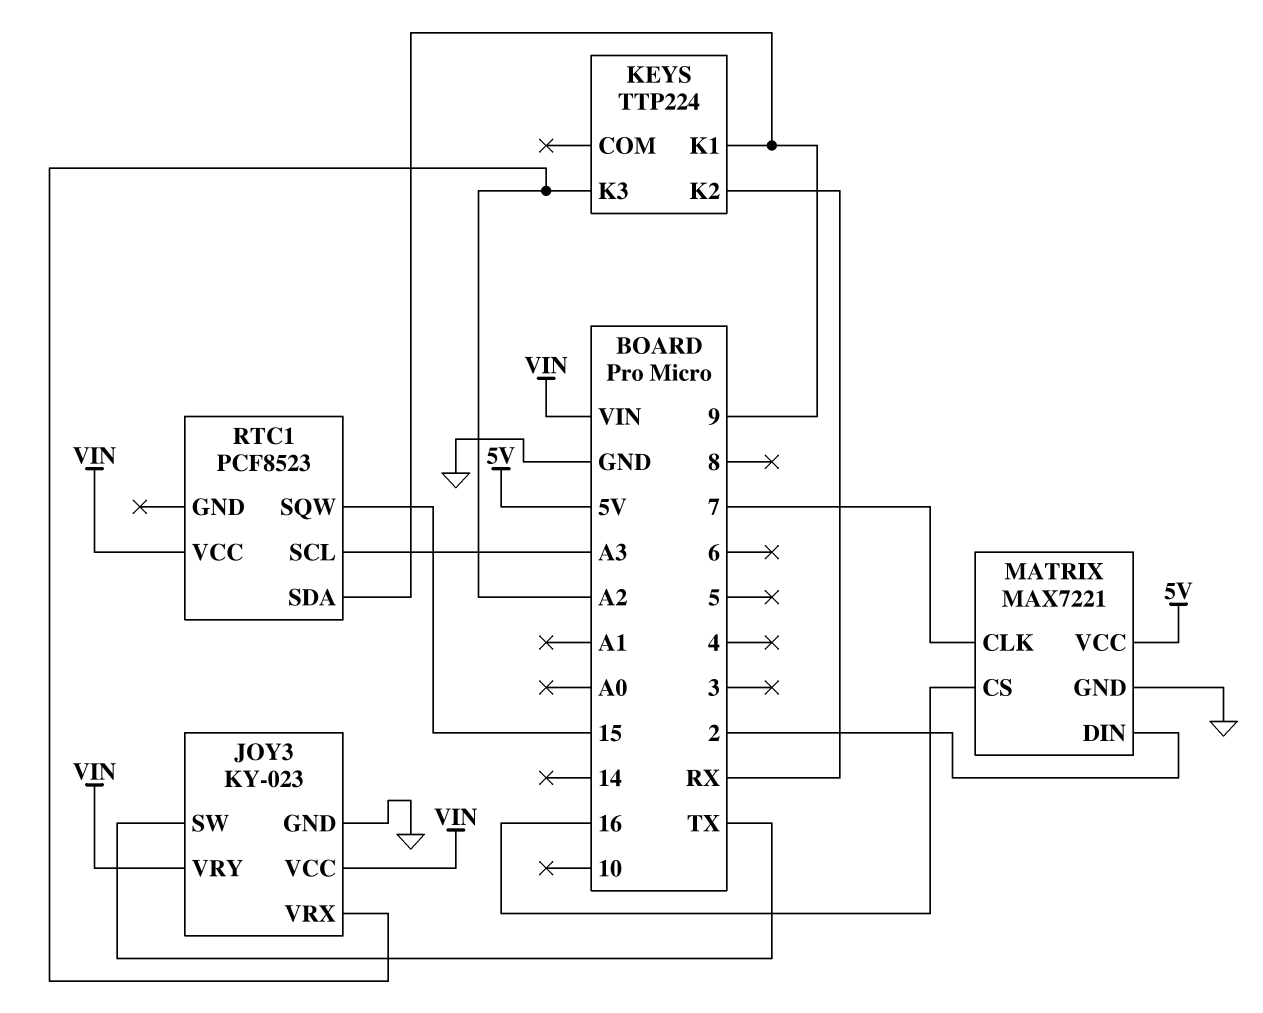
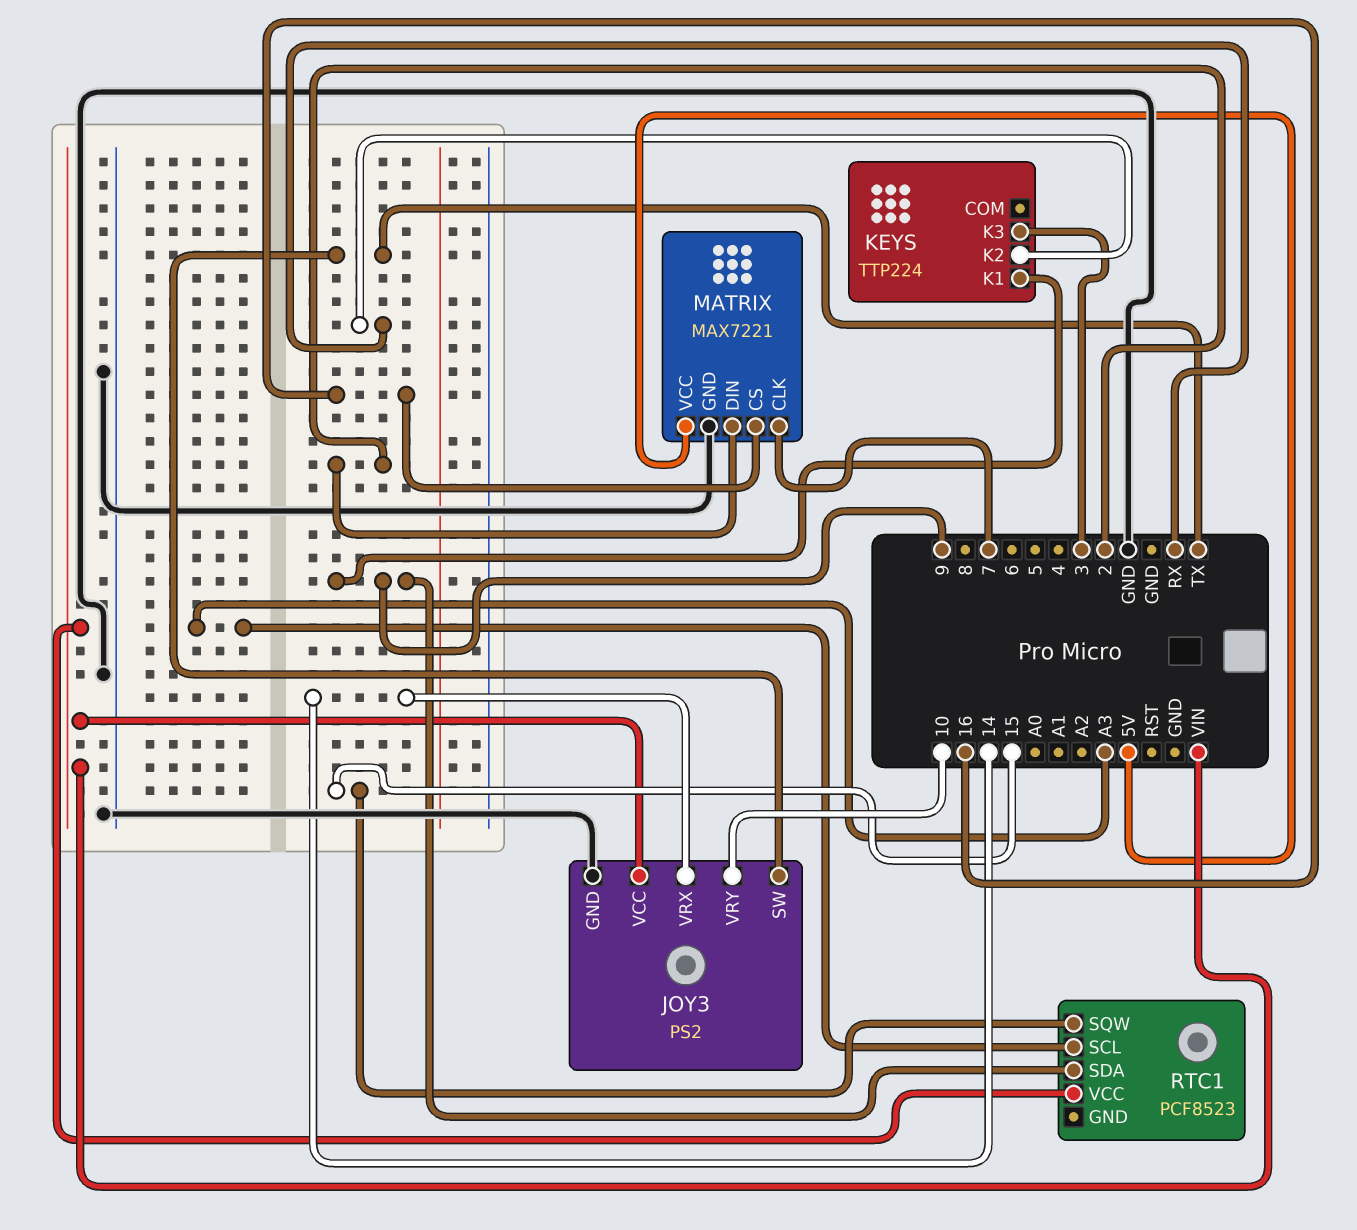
JOY3: KY-023 -> PS2
JOY3 pin VRX: A2 -> 14
JOY3 pin VRY: VIN -> 10
KEYS pin K3: A2 -> 3

